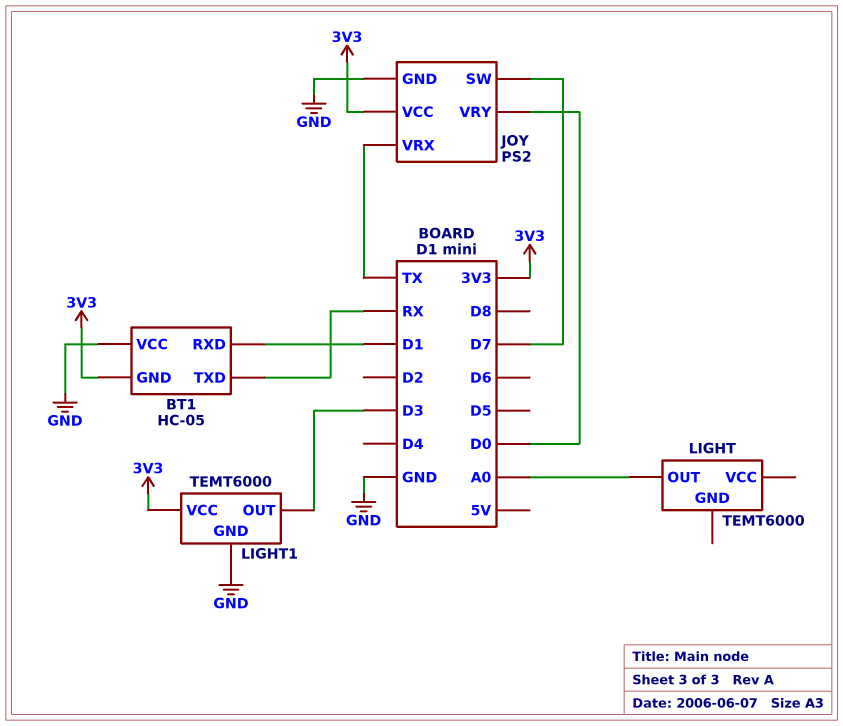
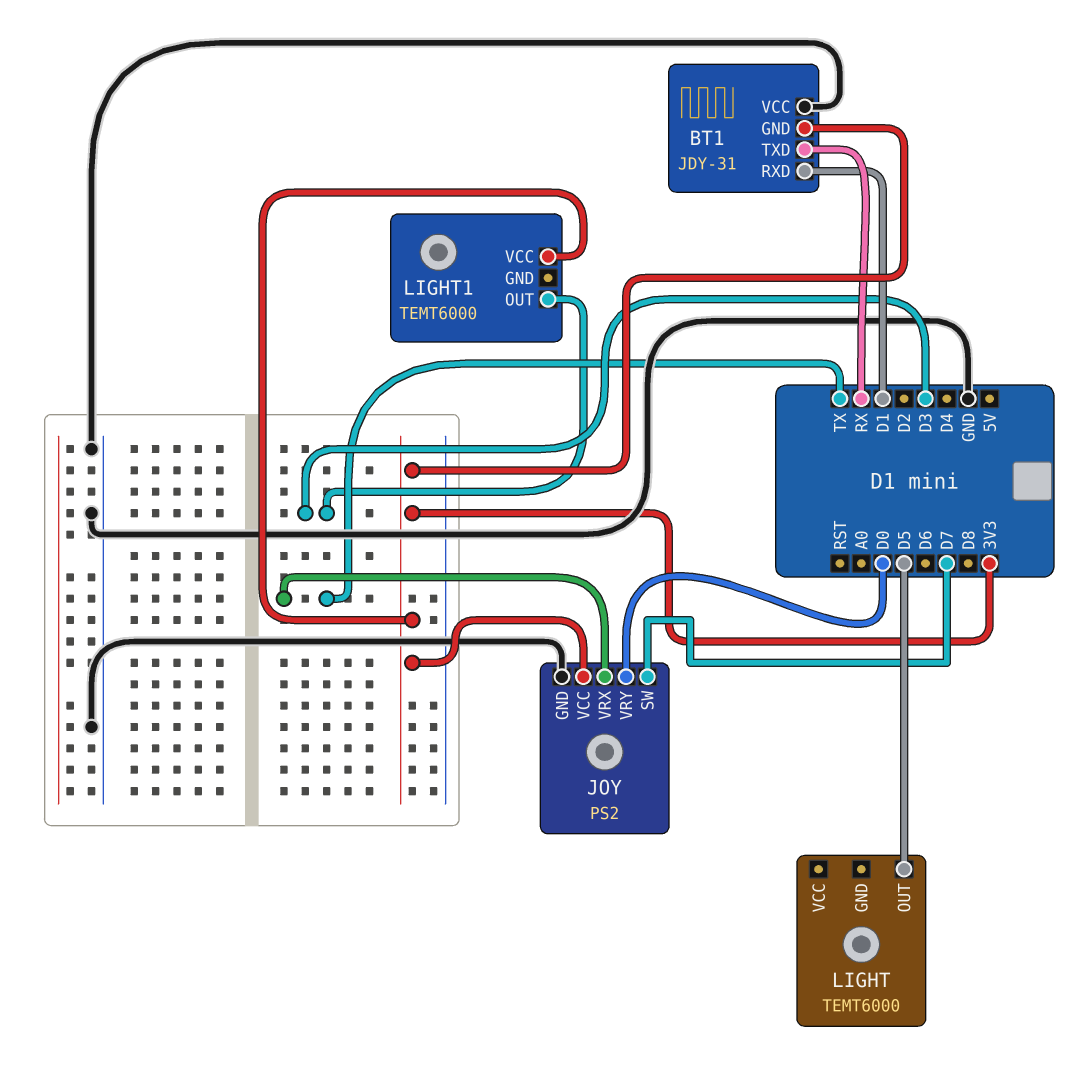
BT1: HC-05 -> JDY-31
LIGHT pin OUT: A0 -> D5
LIGHT1 pin GND: GND -> none

